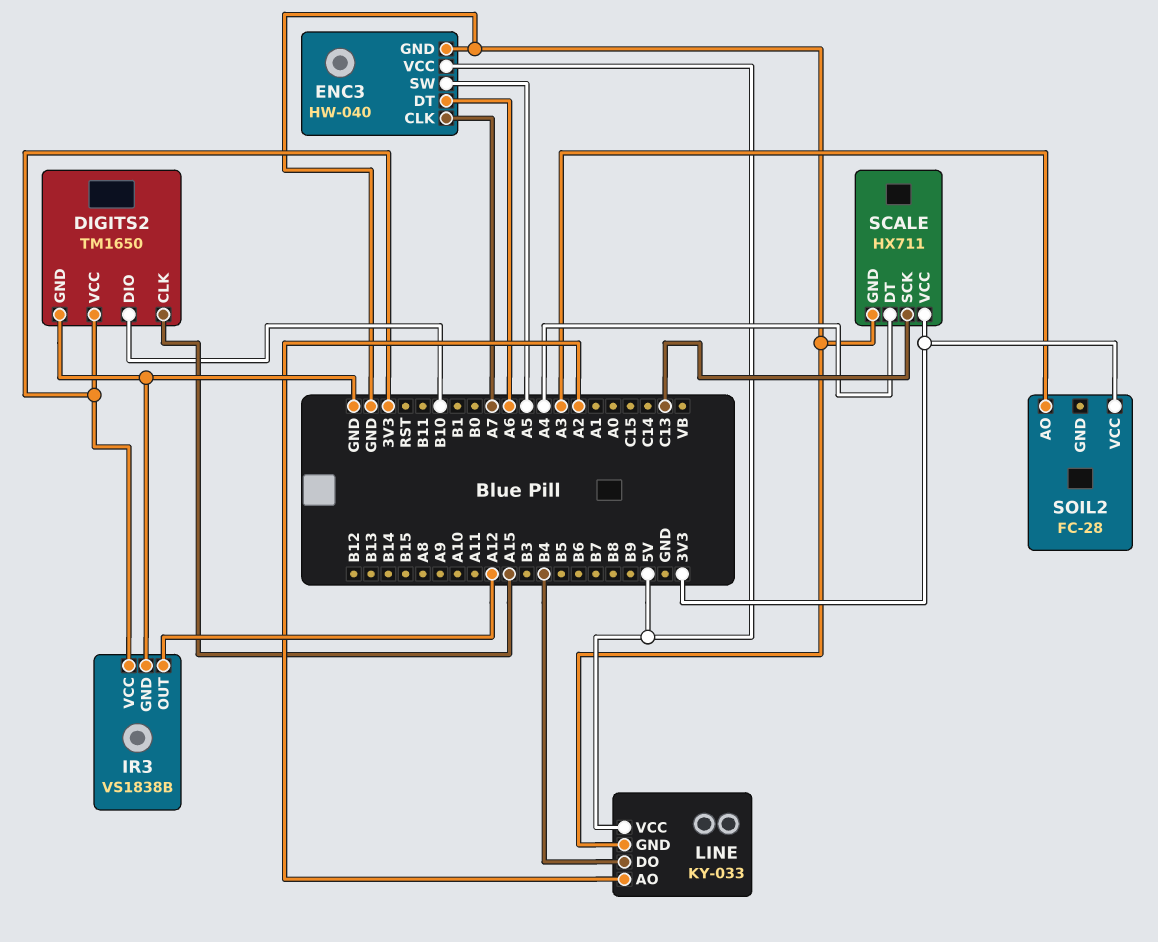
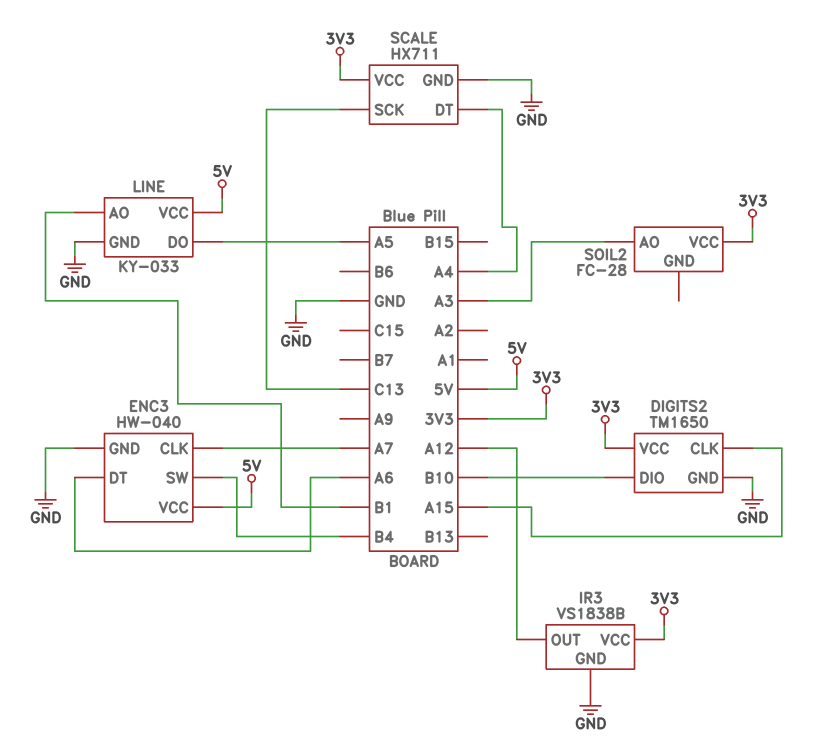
ENC3 pin SW: A5 -> B4
LINE pin AO: A2 -> B1
LINE pin DO: B4 -> A5

